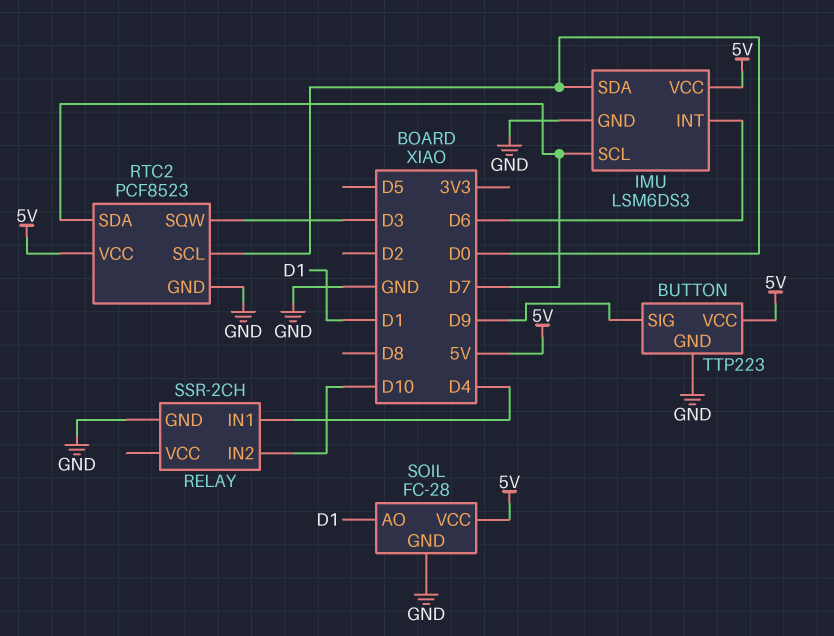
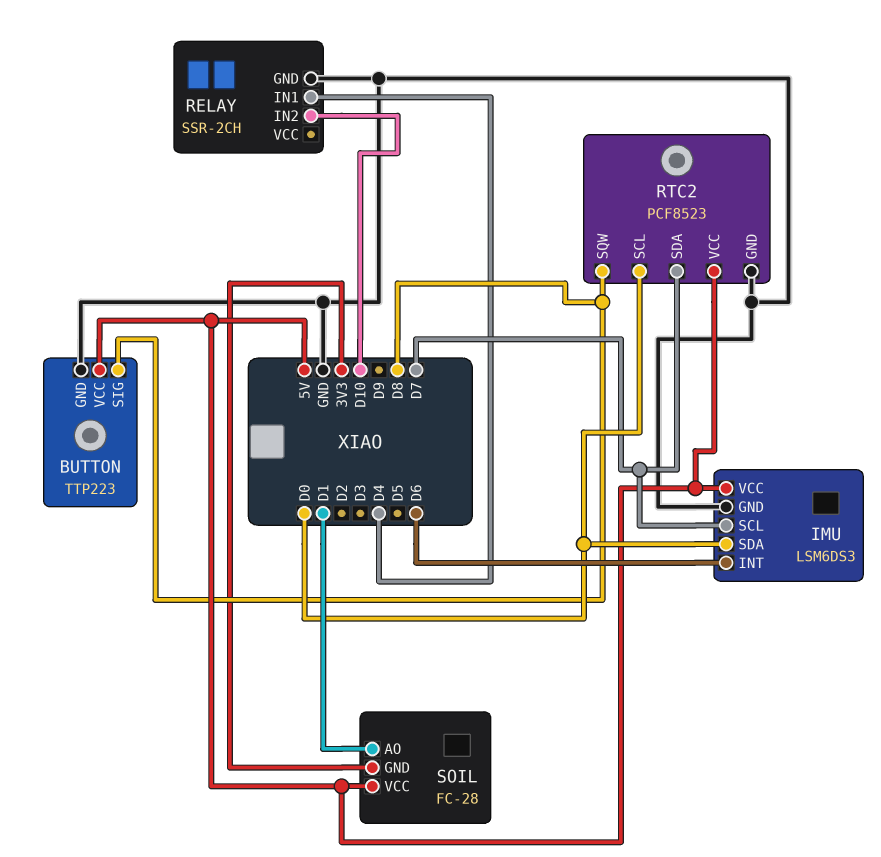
BUTTON pin SIG: D9 -> D8
RTC2 pin SQW: D3 -> D8
SOIL pin GND: GND -> 3V3

